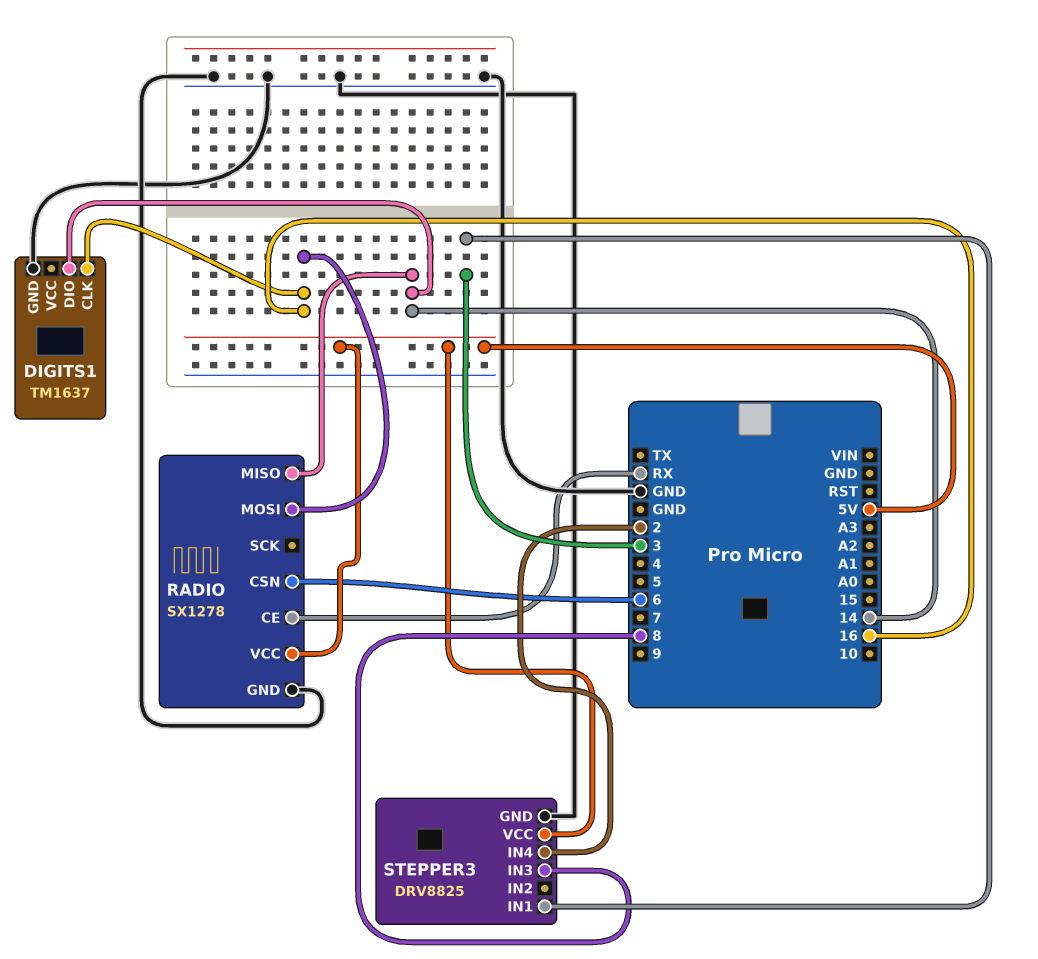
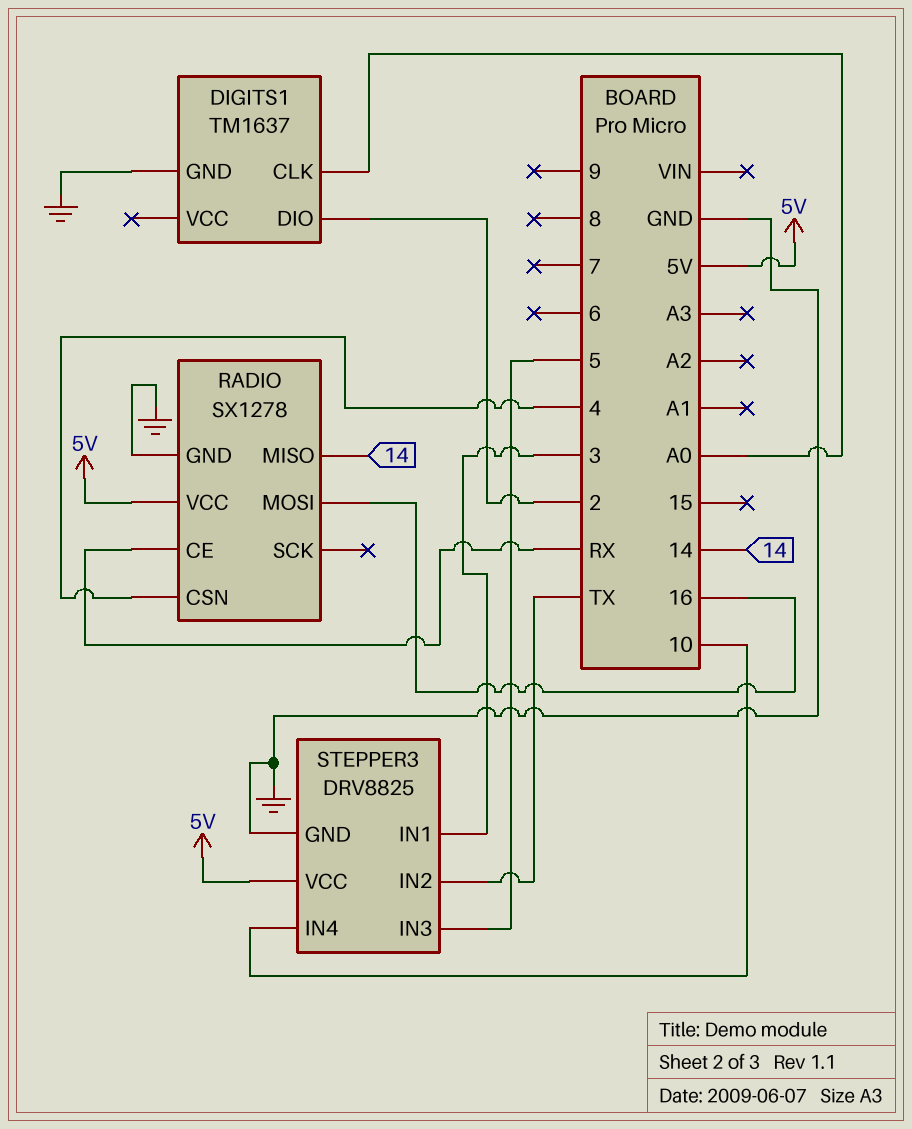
DIGITS1 pin CLK: 16 -> A0
DIGITS1 pin DIO: 14 -> 2
RADIO pin CSN: 6 -> 4
STEPPER3 pin IN2: none -> TX
STEPPER3 pin IN3: 8 -> 5
STEPPER3 pin IN4: 2 -> 10

